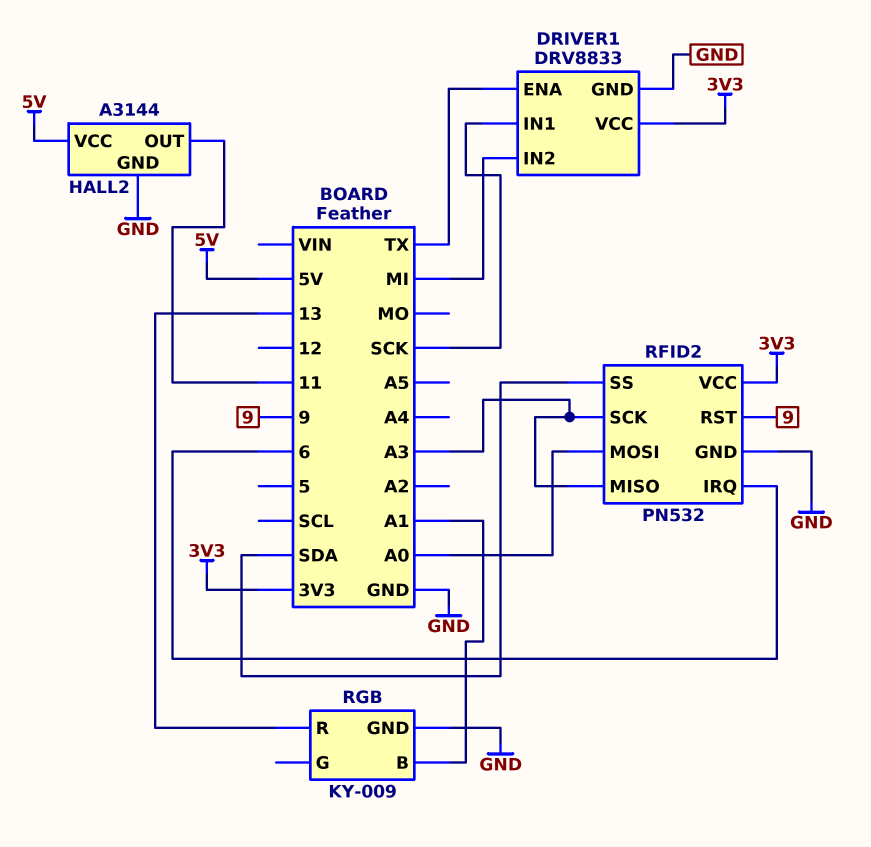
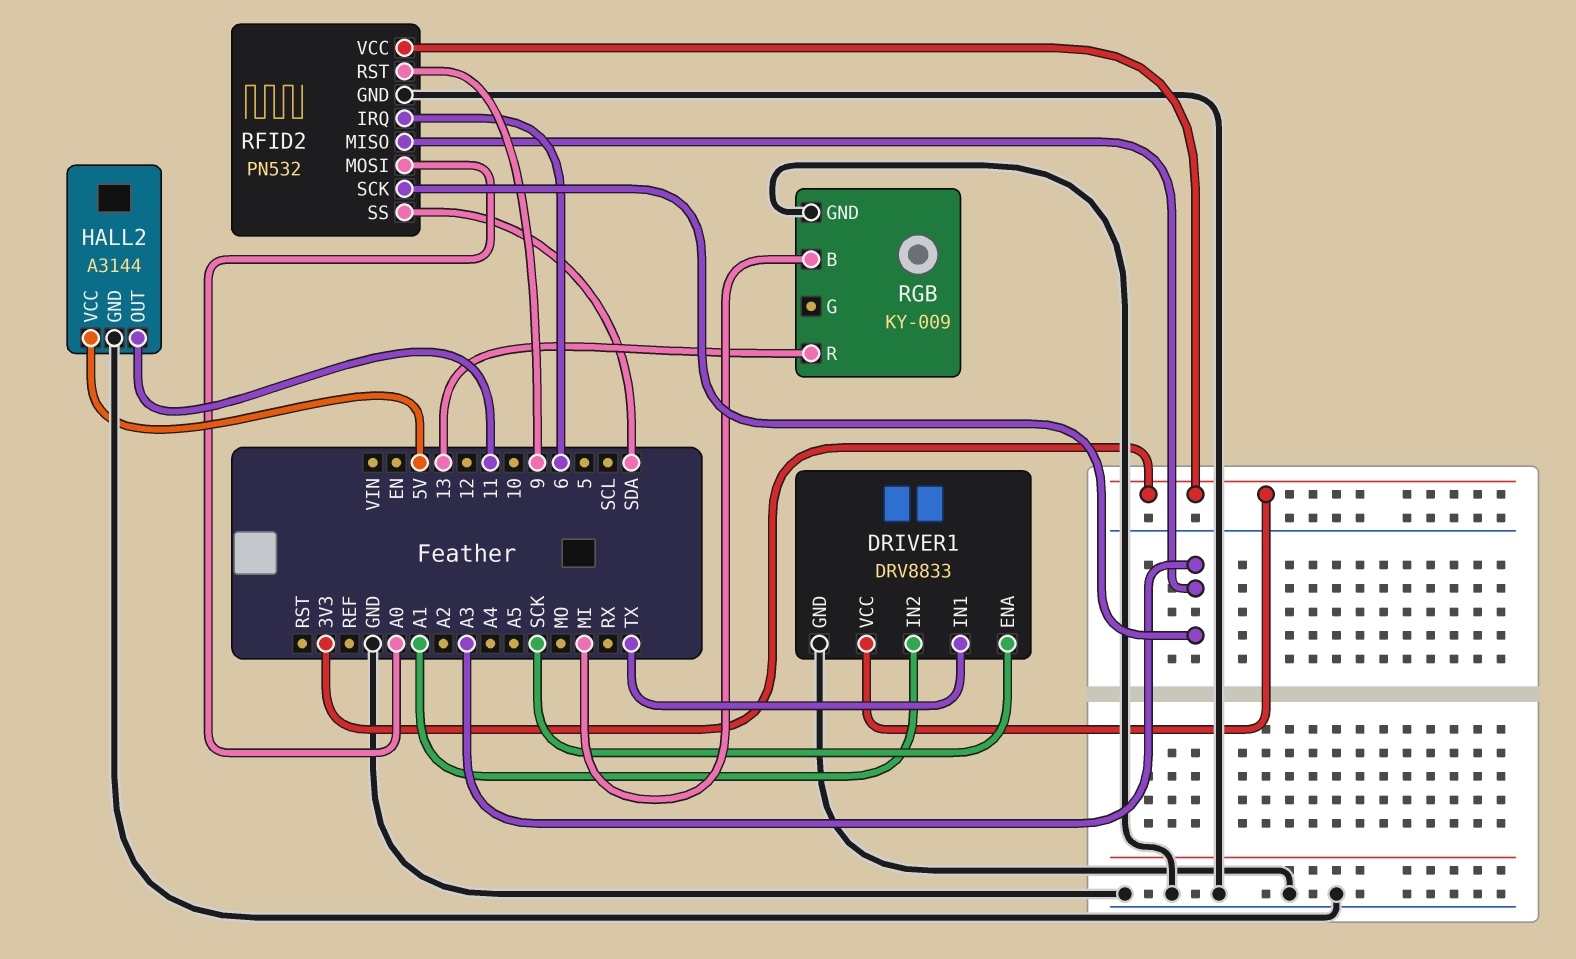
DRIVER1 pin ENA: TX -> SCK
DRIVER1 pin IN1: SCK -> TX
DRIVER1 pin IN2: MI -> A1
RGB pin B: A1 -> MI

